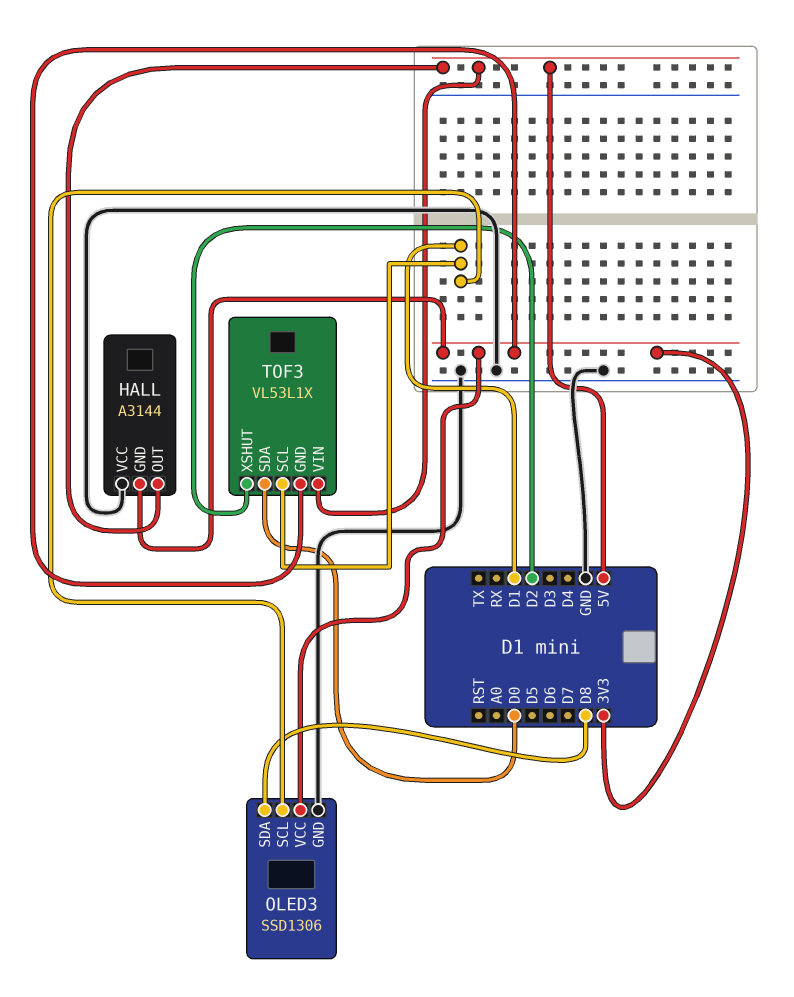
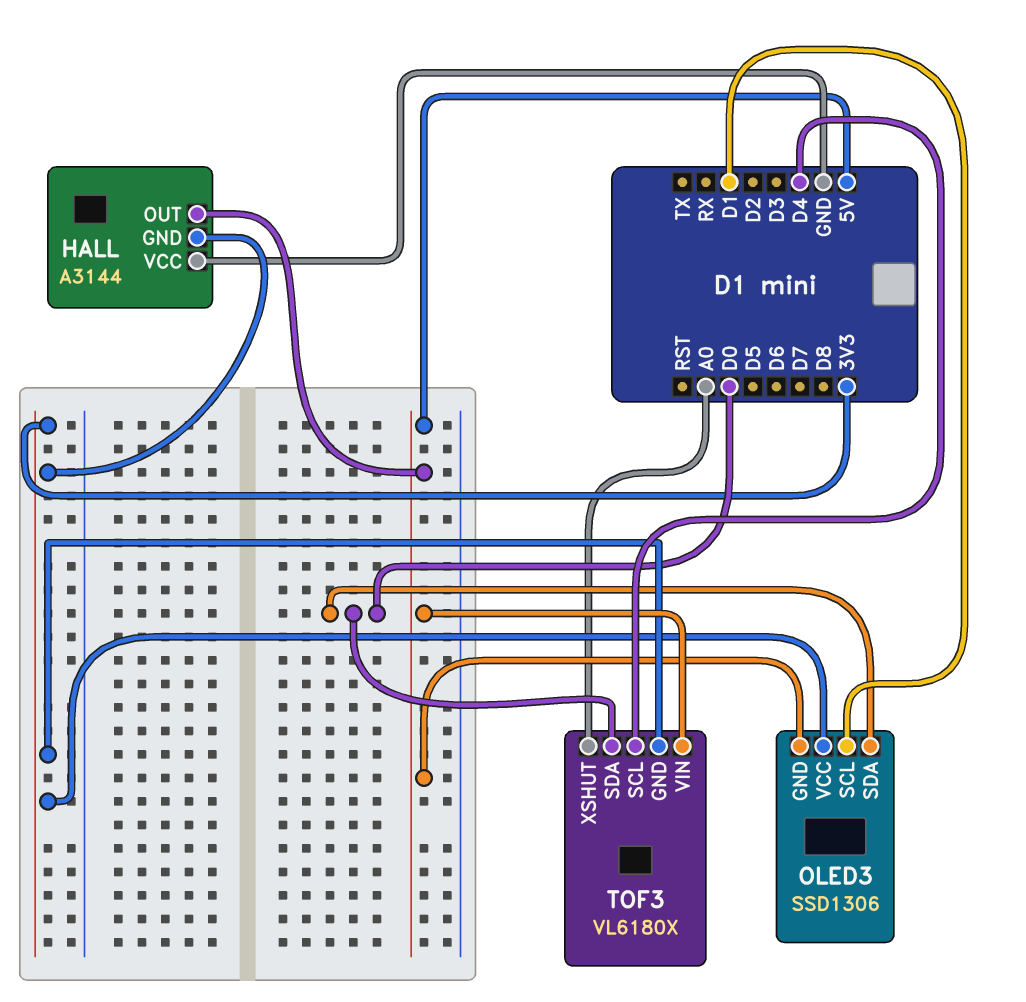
OLED3 pin GND: GND -> 5V
OLED3 pin SDA: D8 -> D0
TOF3: VL53L1X -> VL6180X
TOF3 pin SCL: D1 -> D4
TOF3 pin XSHUT: D2 -> A0

